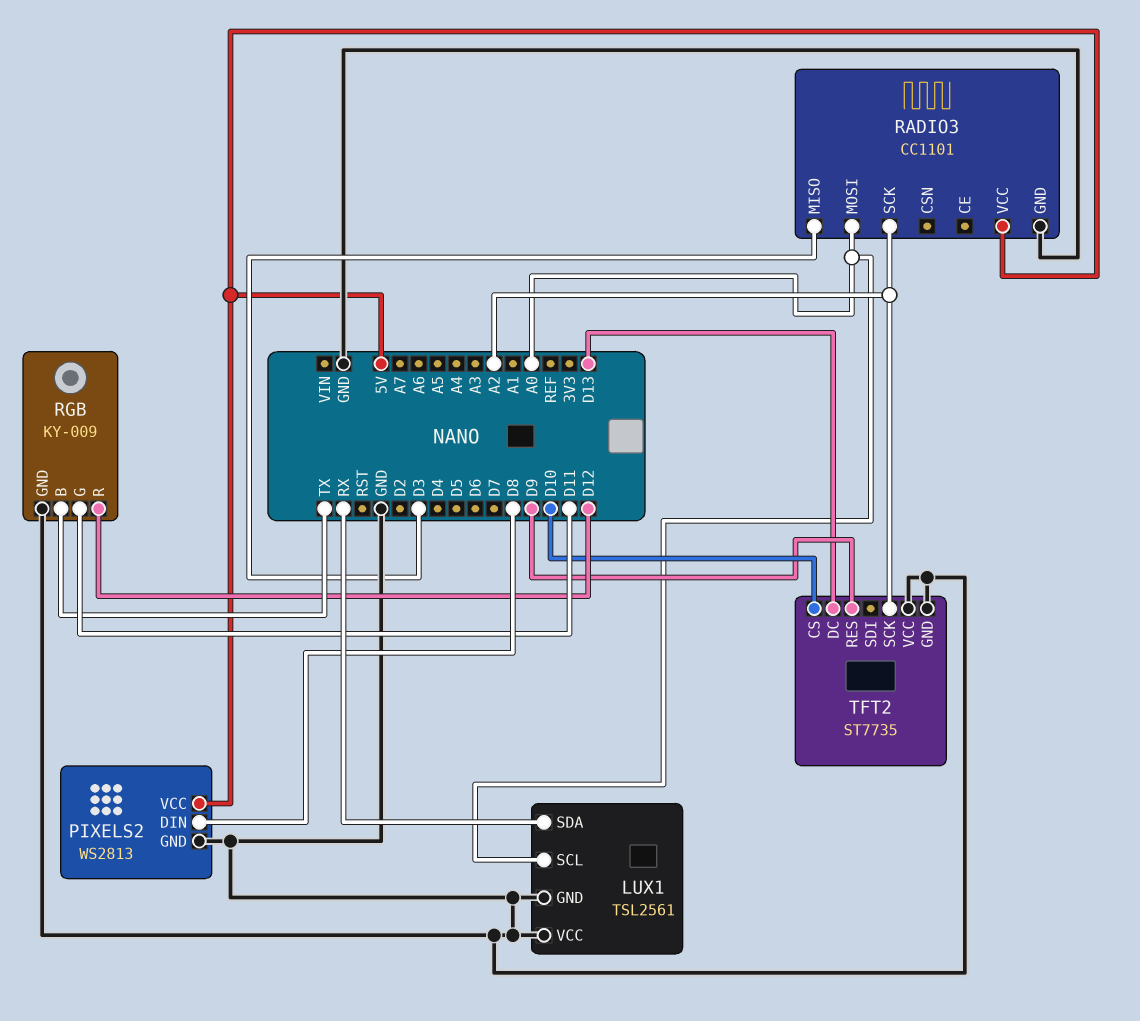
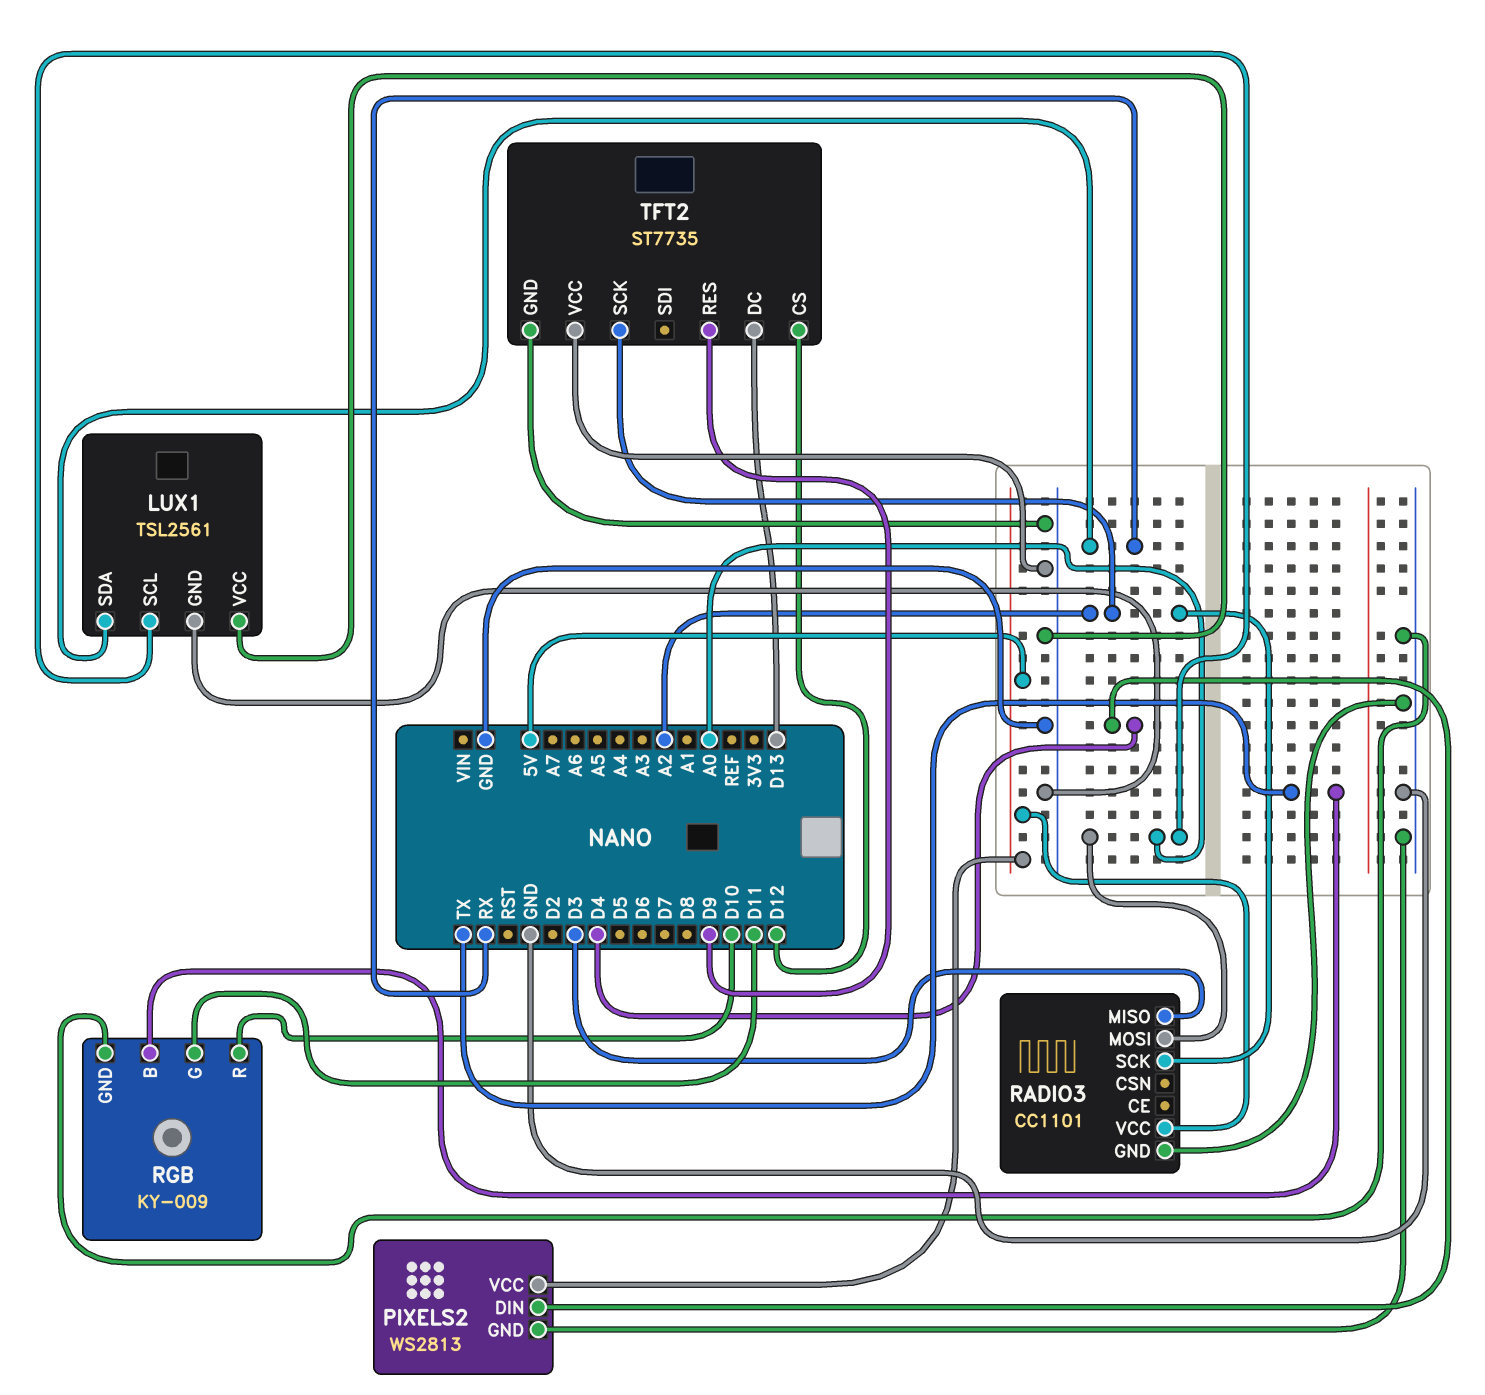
PIXELS2 pin DIN: D8 -> D4
RGB pin R: D12 -> D10
TFT2 pin CS: D10 -> D12

